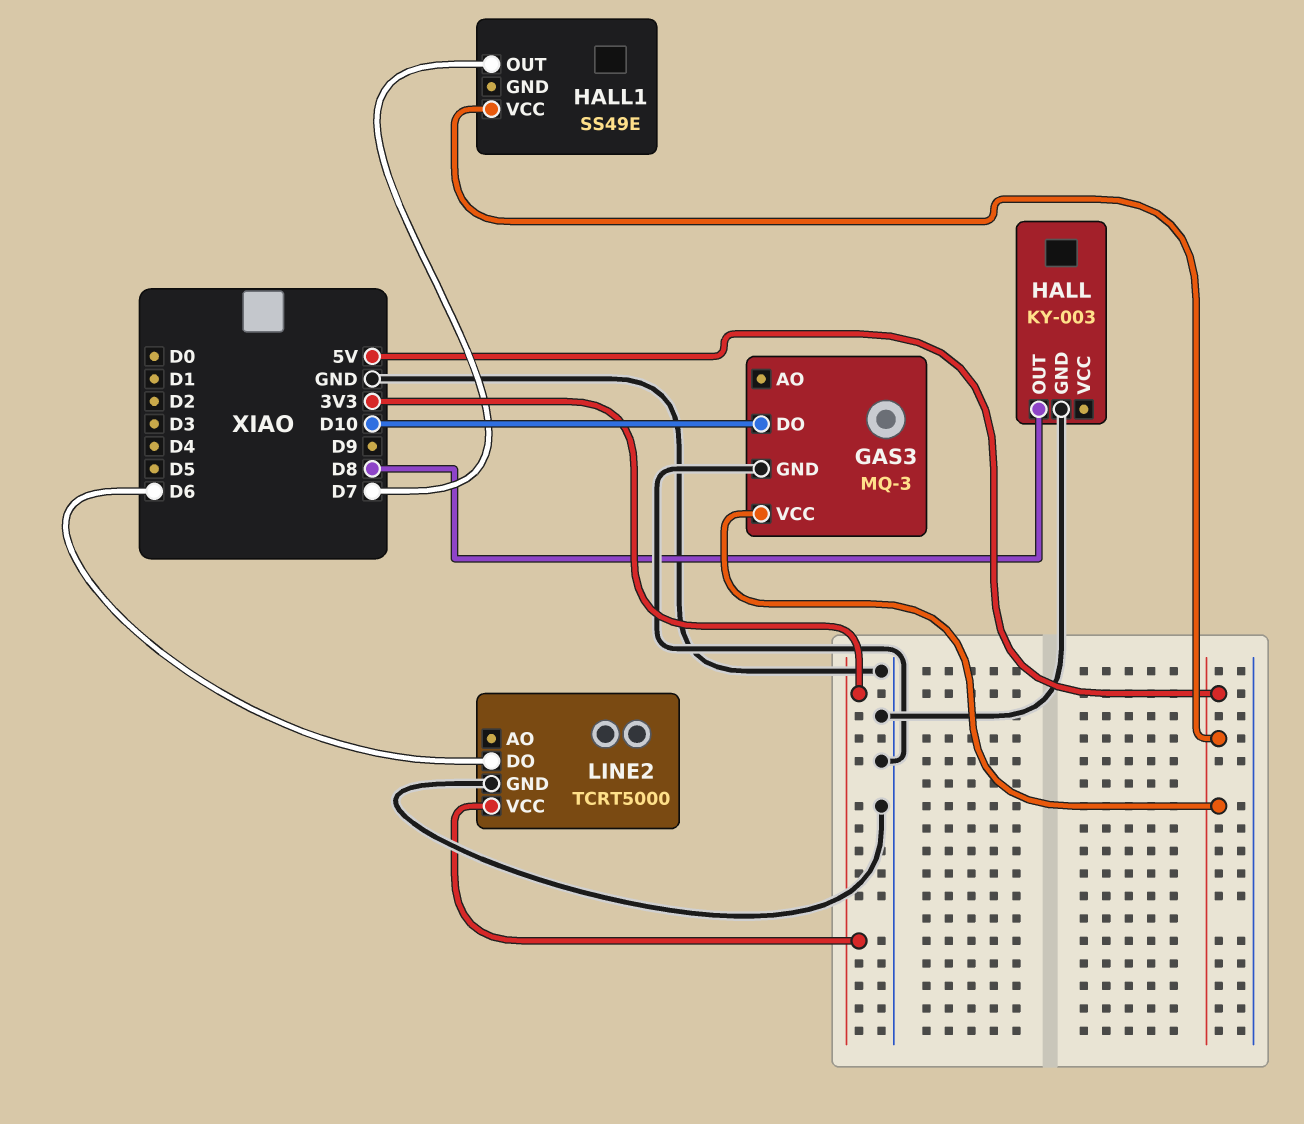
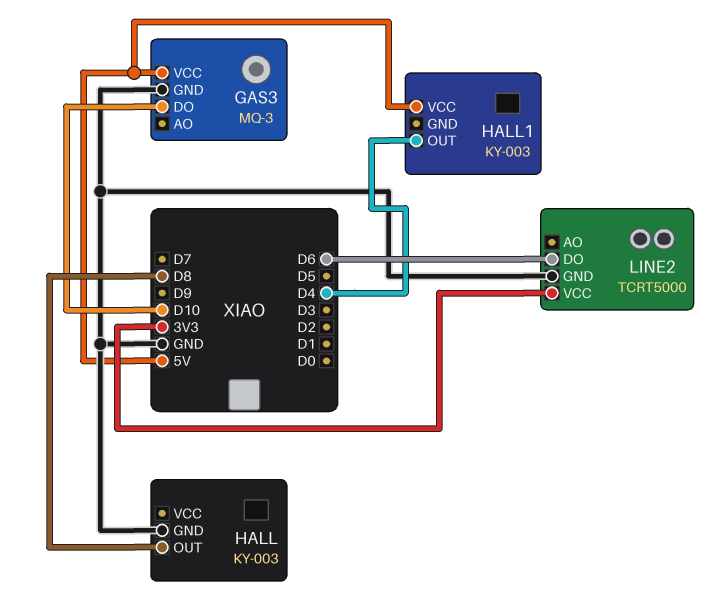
HALL1: SS49E -> KY-003
HALL1 pin OUT: D7 -> D4

